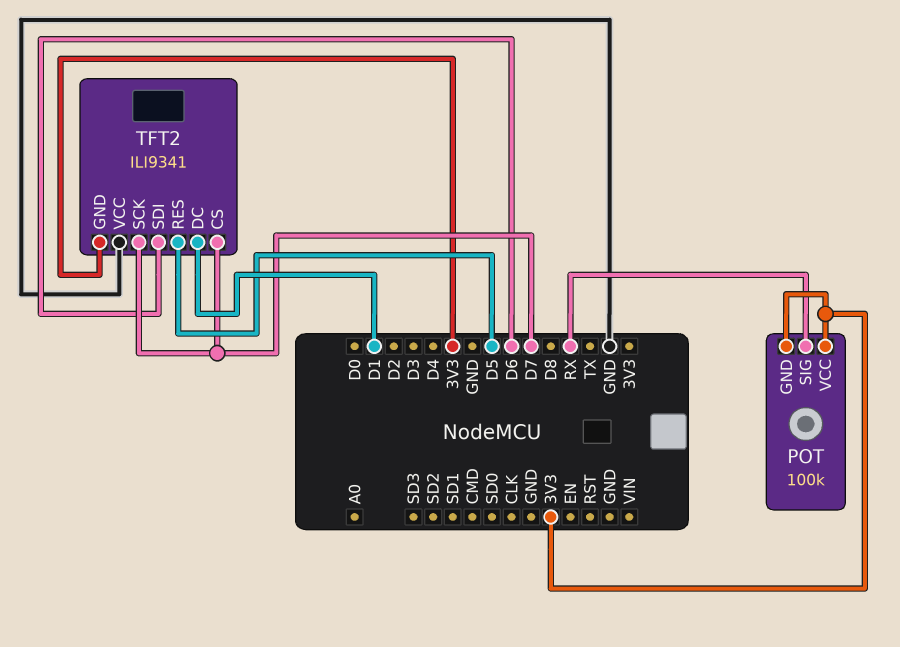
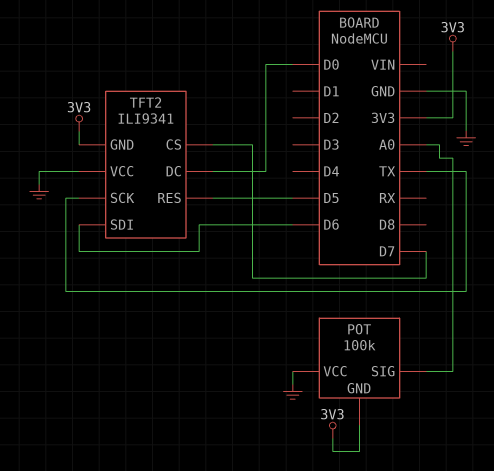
POT pin SIG: RX -> A0
POT pin VCC: 3V3 -> GND
TFT2 pin DC: D1 -> D0
TFT2 pin SCK: D7 -> TX

